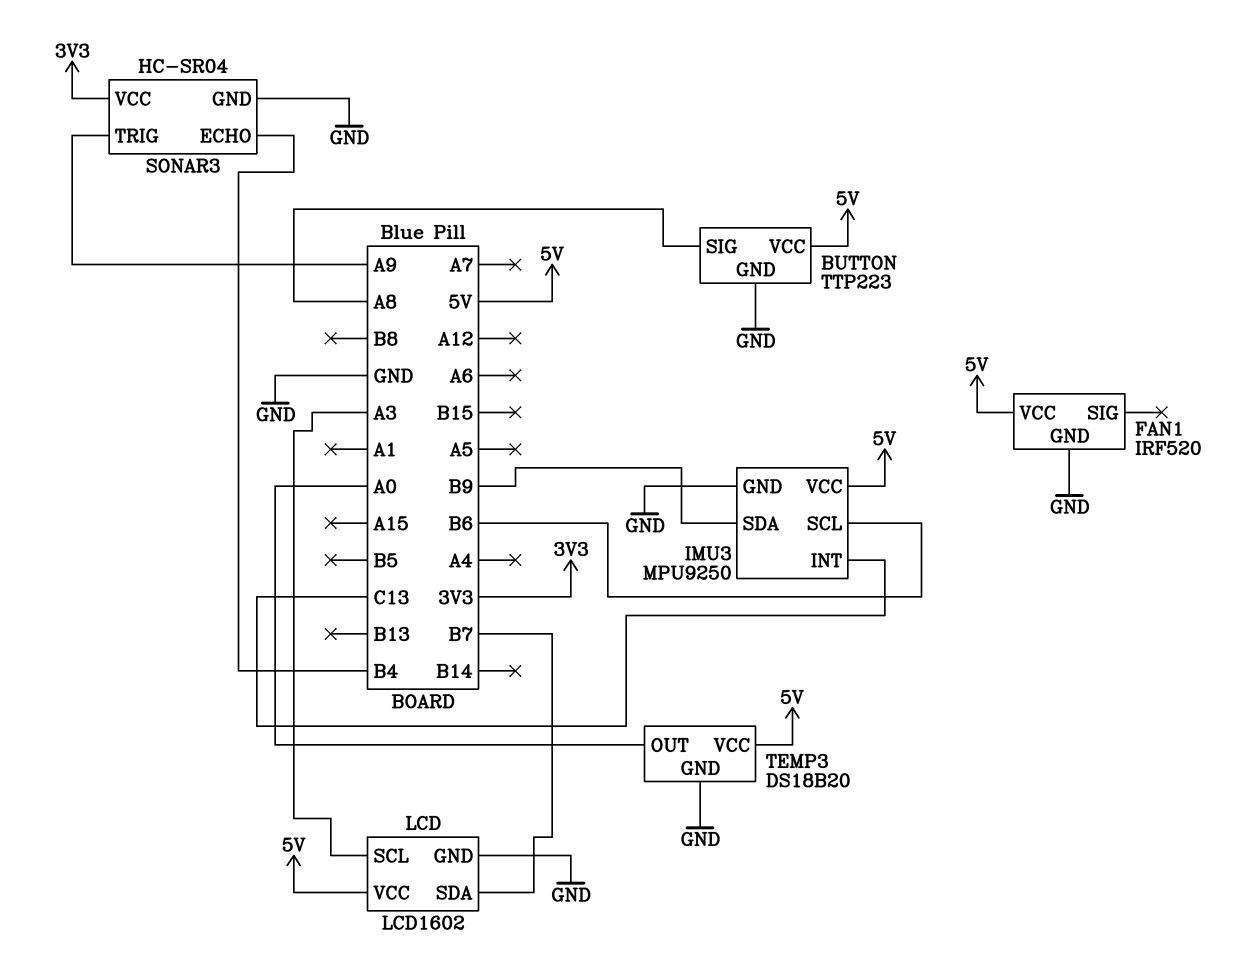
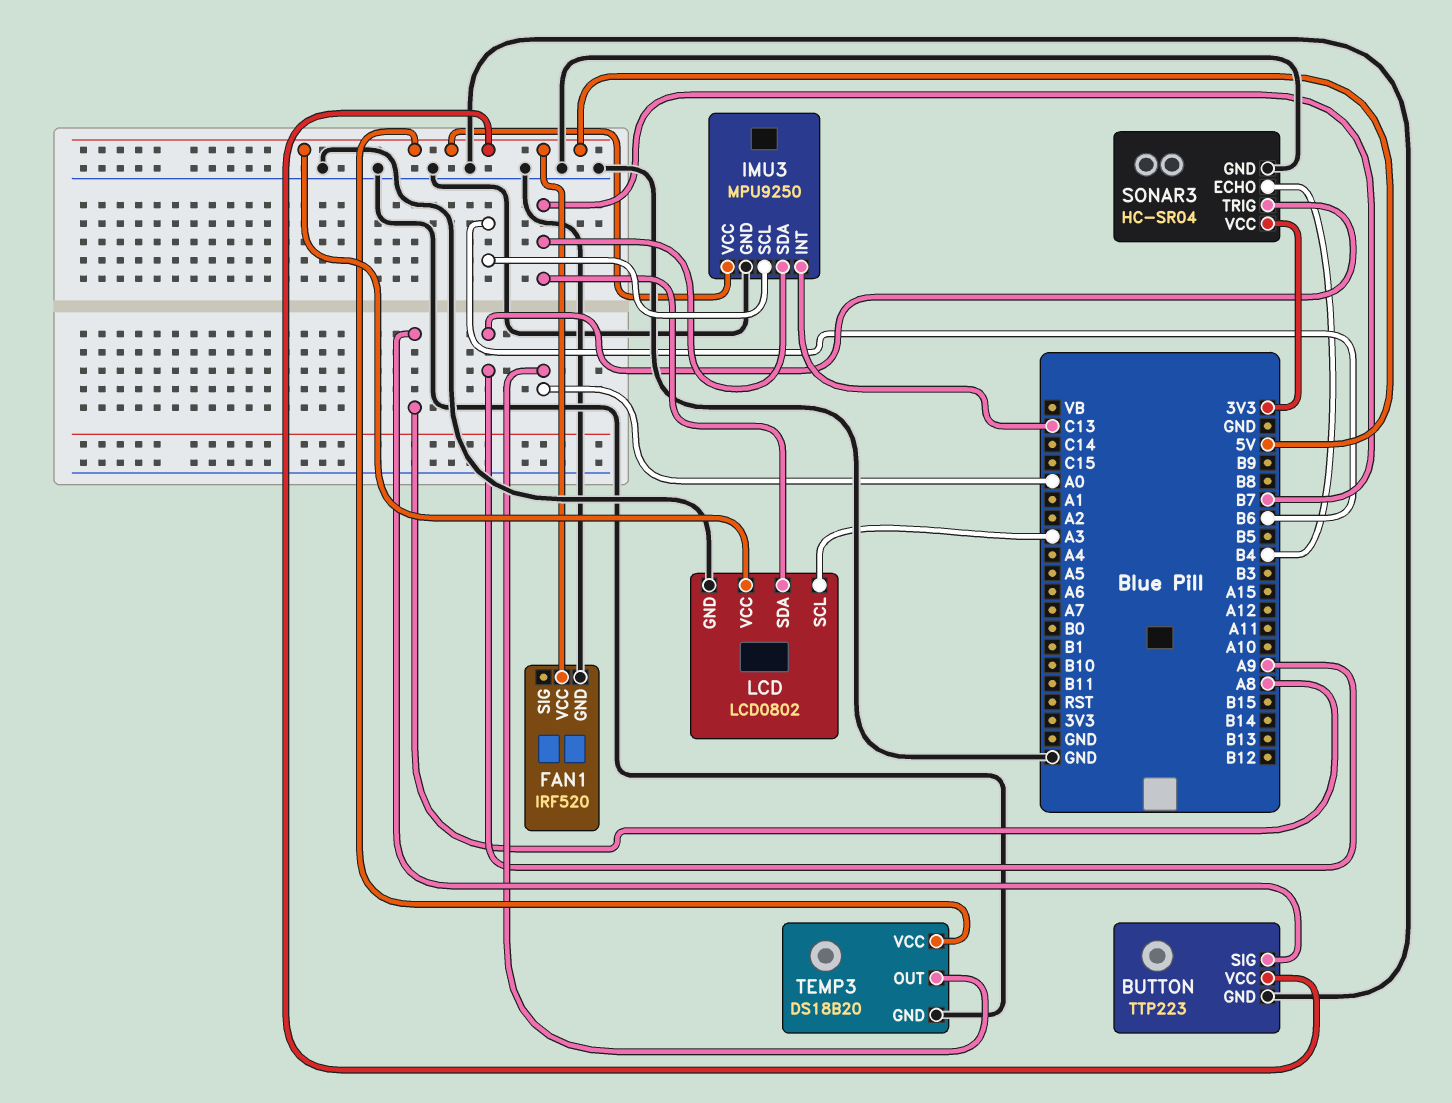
IMU3 pin SDA: B9 -> B7
LCD: LCD1602 -> LCD0802

